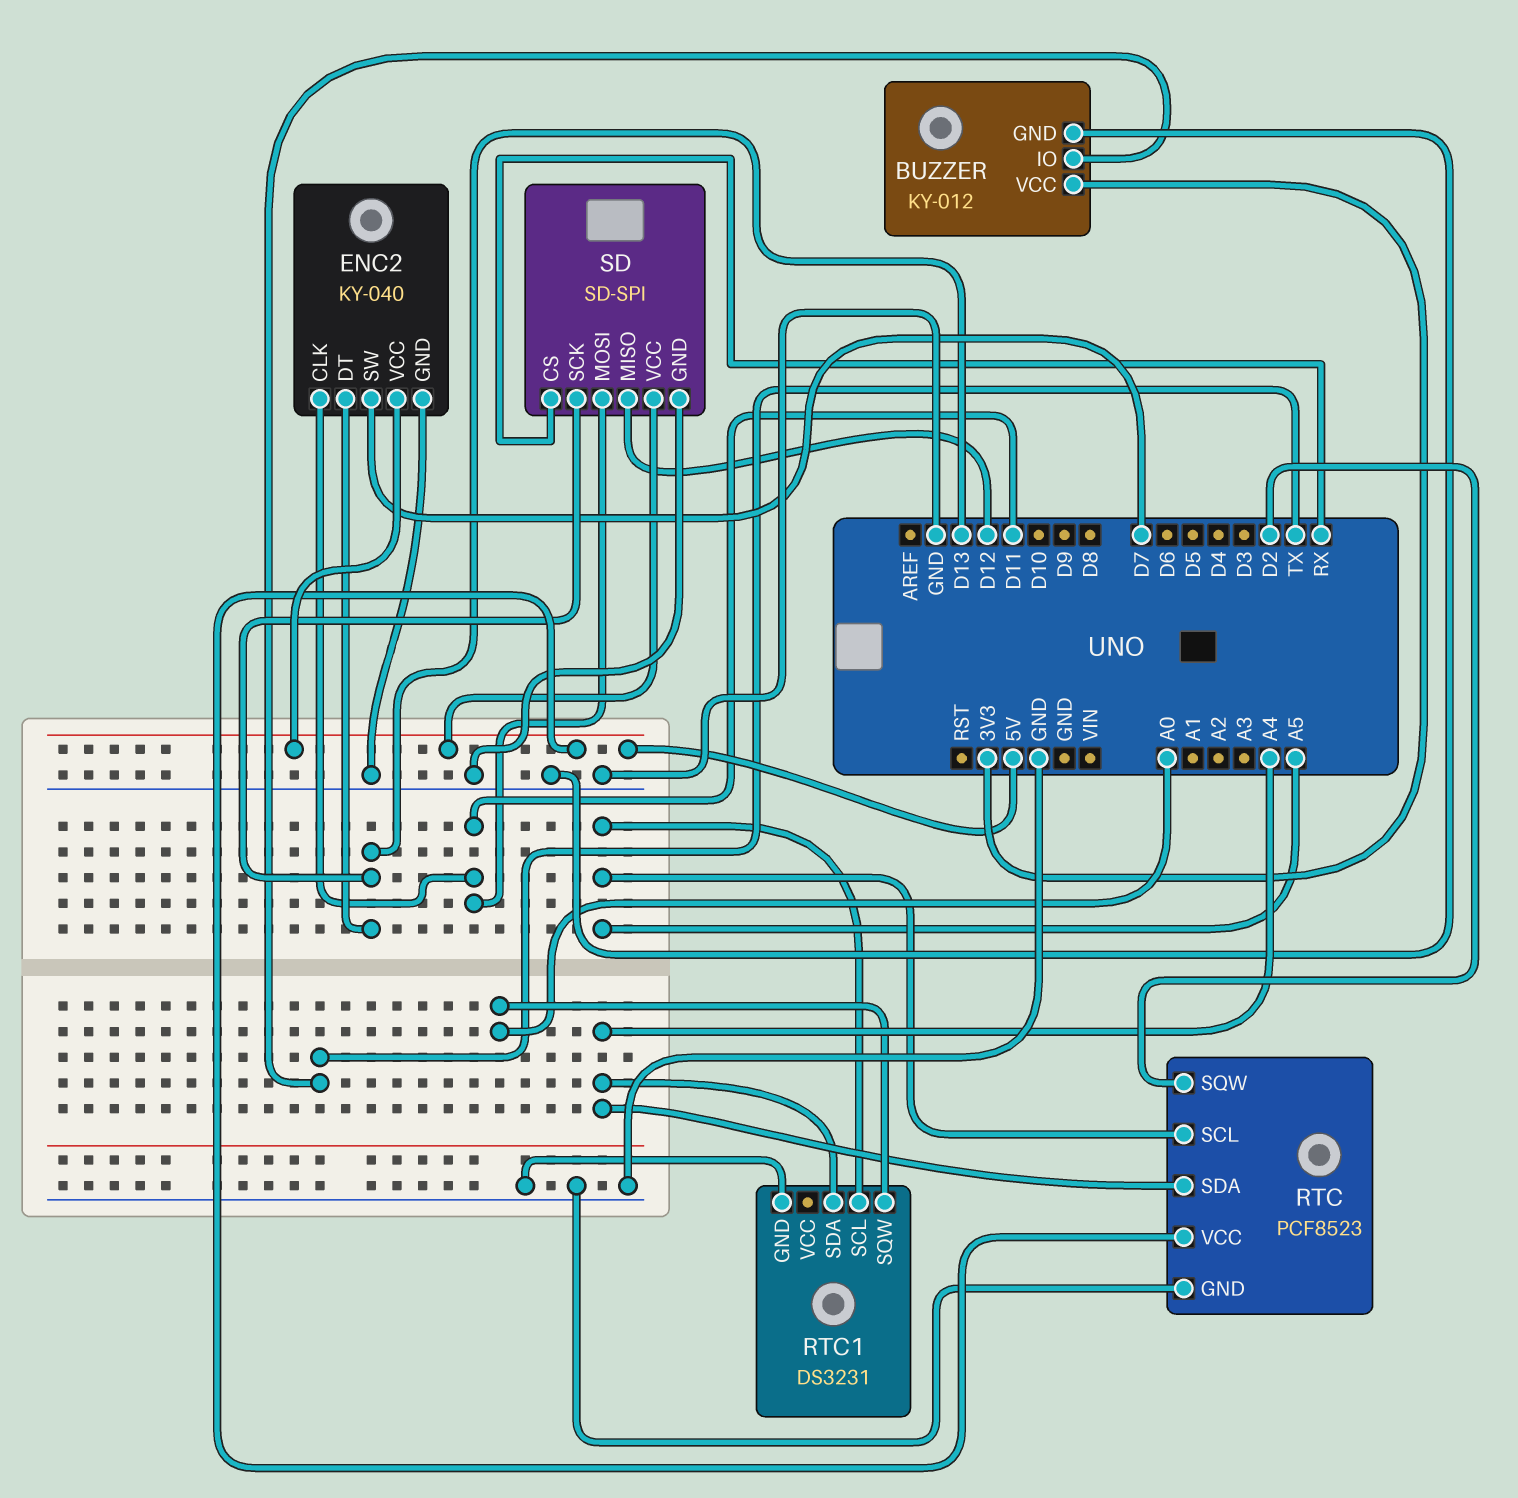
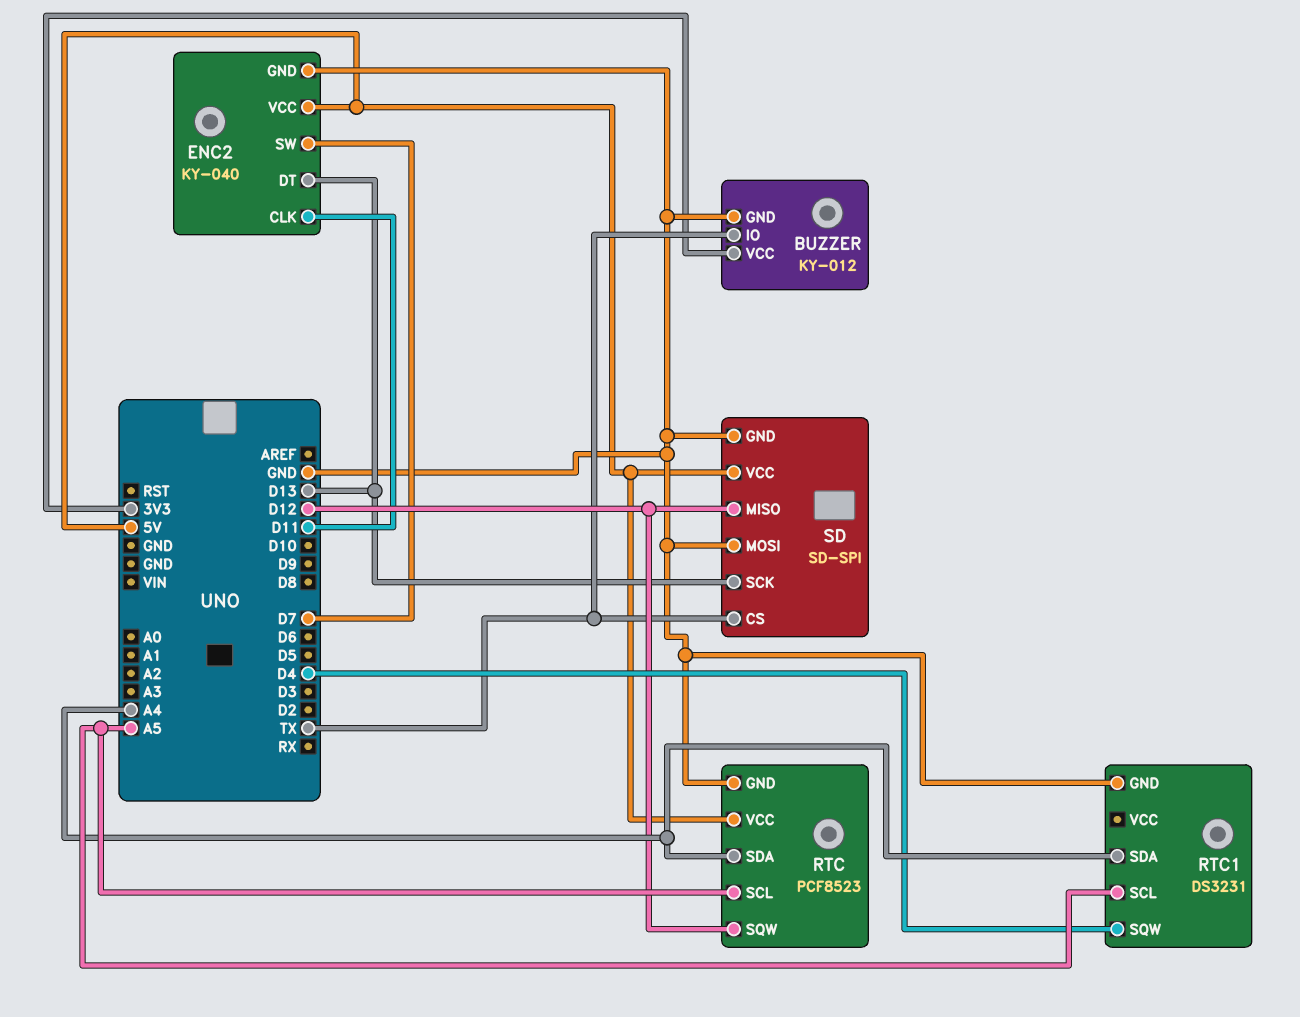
RTC pin SQW: D2 -> D12
RTC1 pin SQW: A0 -> D4
SD pin CS: RX -> TX
SD pin MOSI: D11 -> GND

